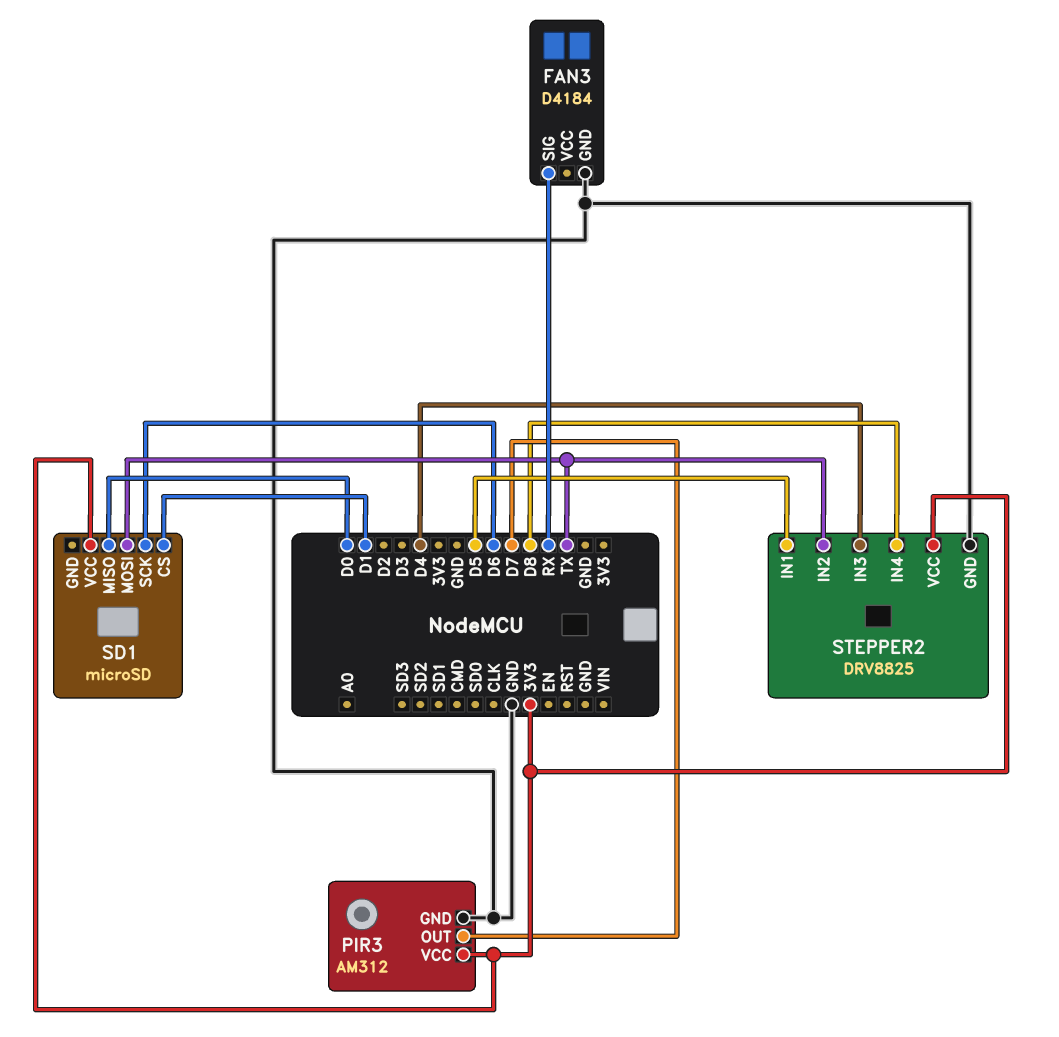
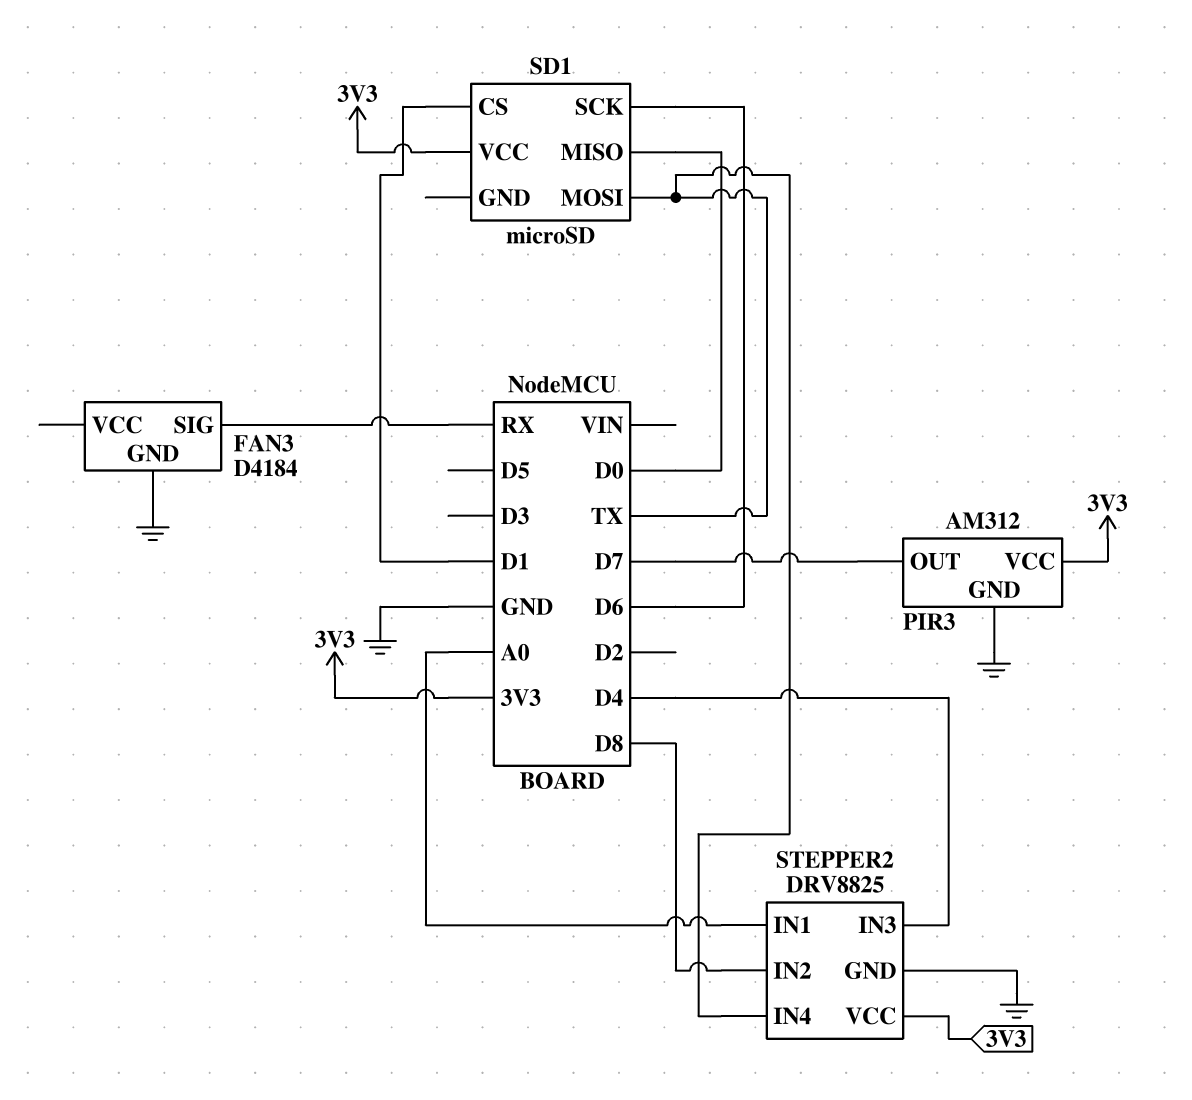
STEPPER2 pin IN1: D5 -> A0
STEPPER2 pin IN2: TX -> D8
STEPPER2 pin IN4: D8 -> TX

